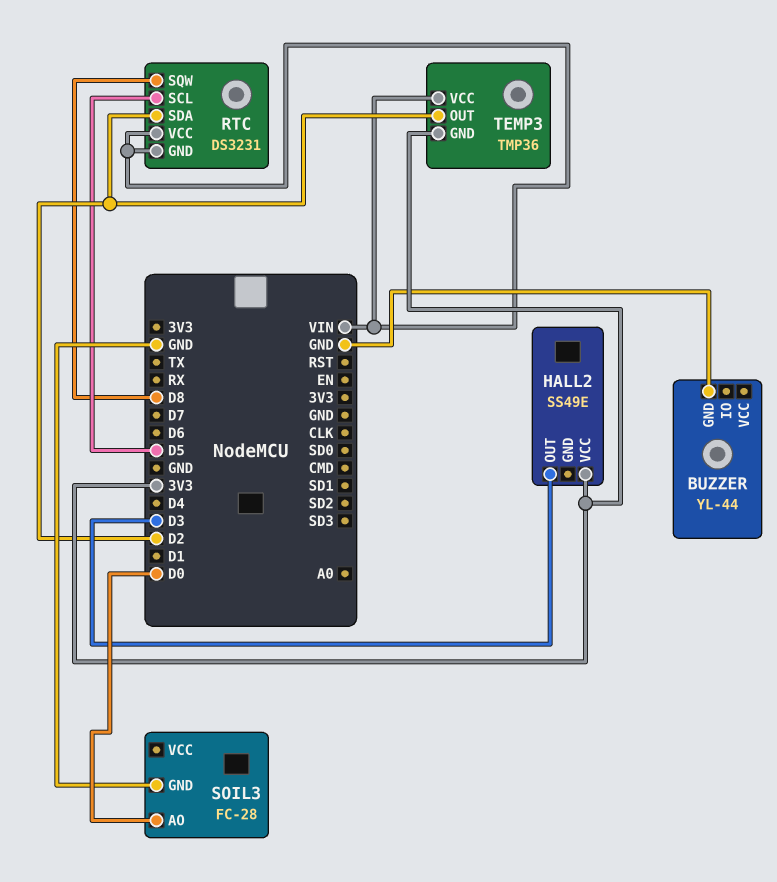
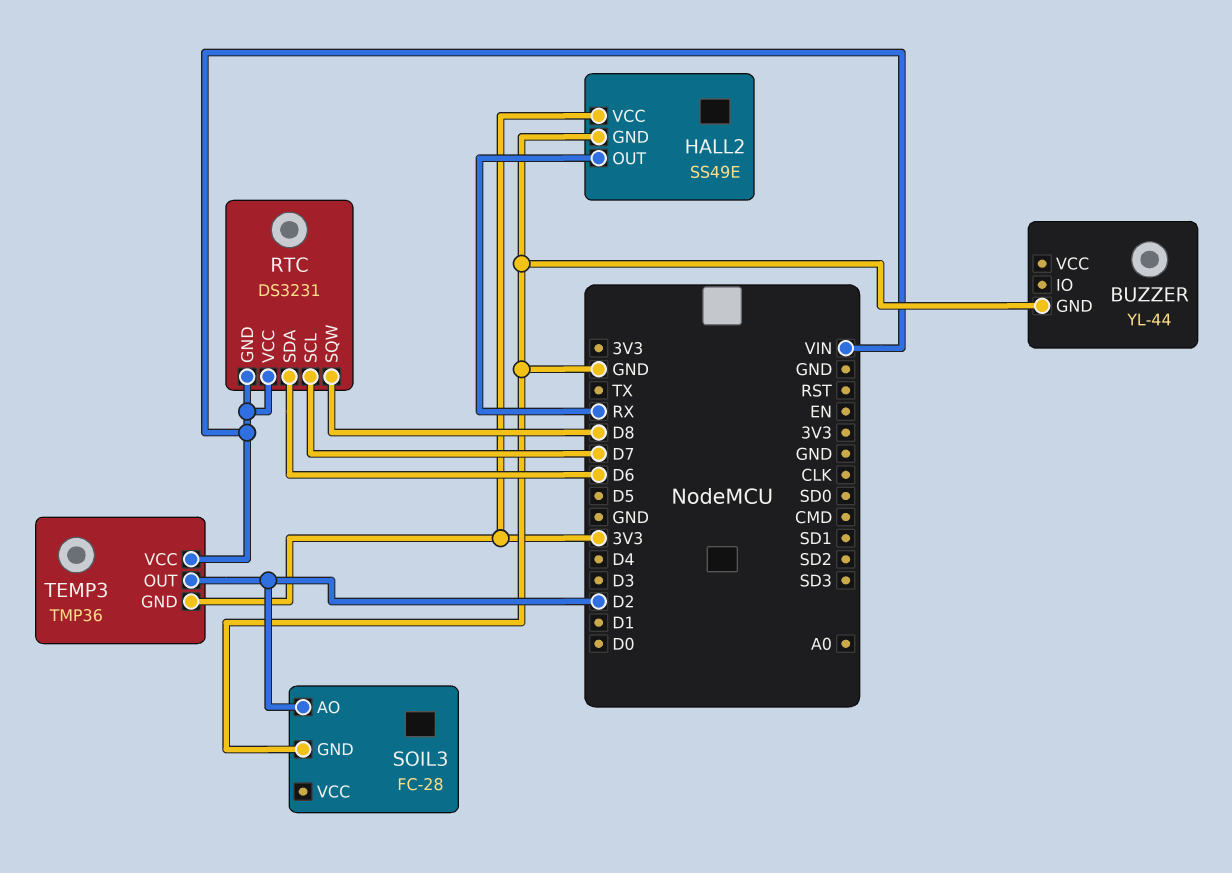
HALL2 pin GND: none -> GND
HALL2 pin OUT: D3 -> RX
RTC pin SCL: D5 -> D7
RTC pin SDA: D2 -> D6
SOIL3 pin AO: D0 -> D2

